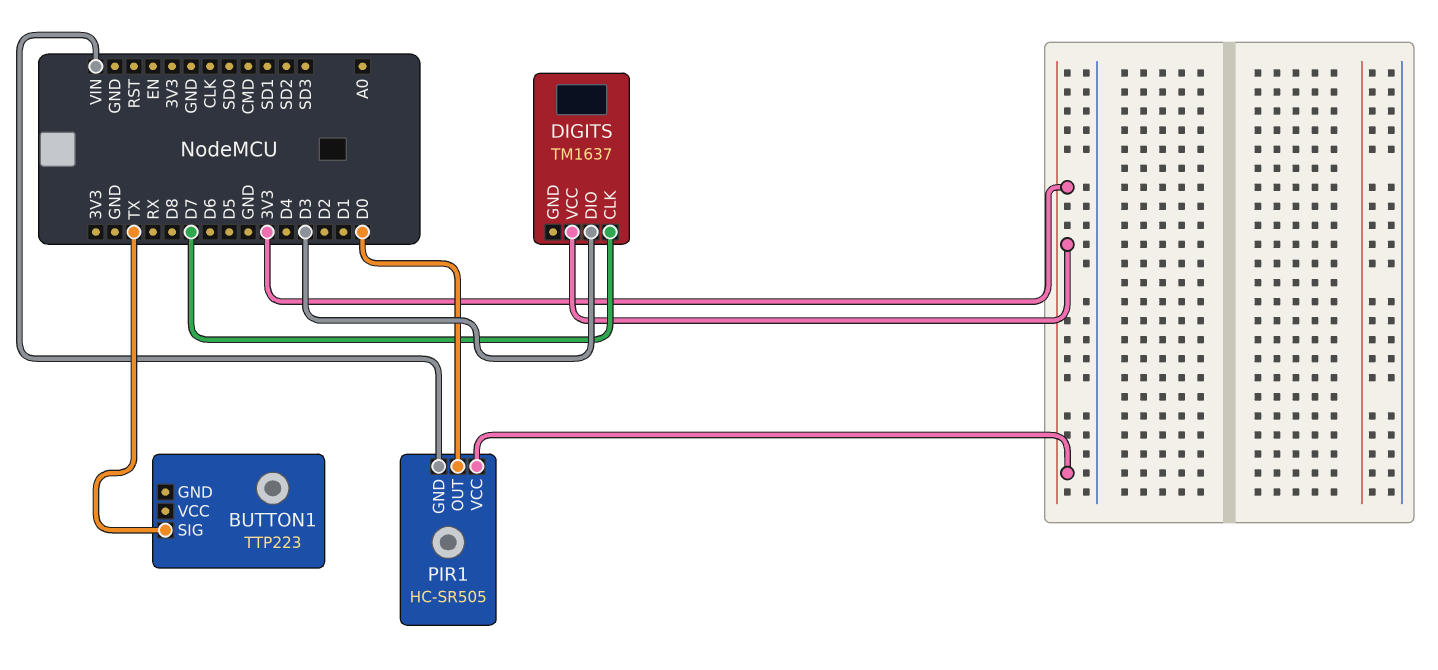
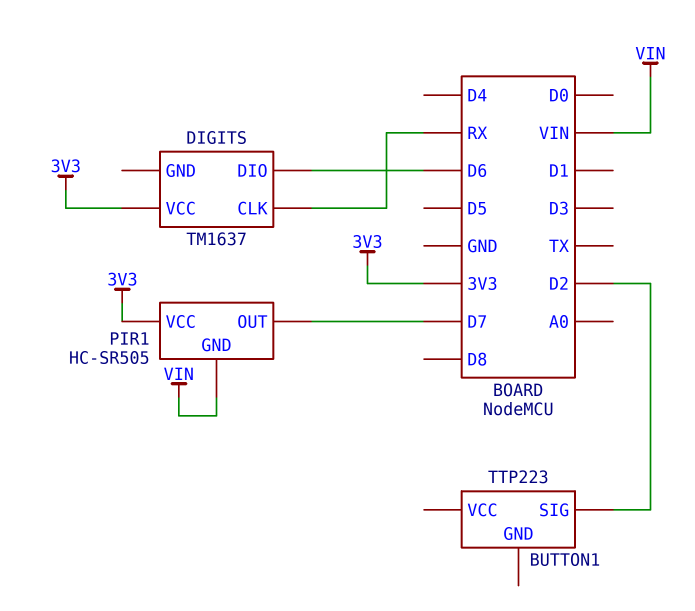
BUTTON1 pin SIG: TX -> D2
DIGITS pin CLK: D7 -> RX
DIGITS pin DIO: D3 -> D6
PIR1 pin OUT: D0 -> D7

